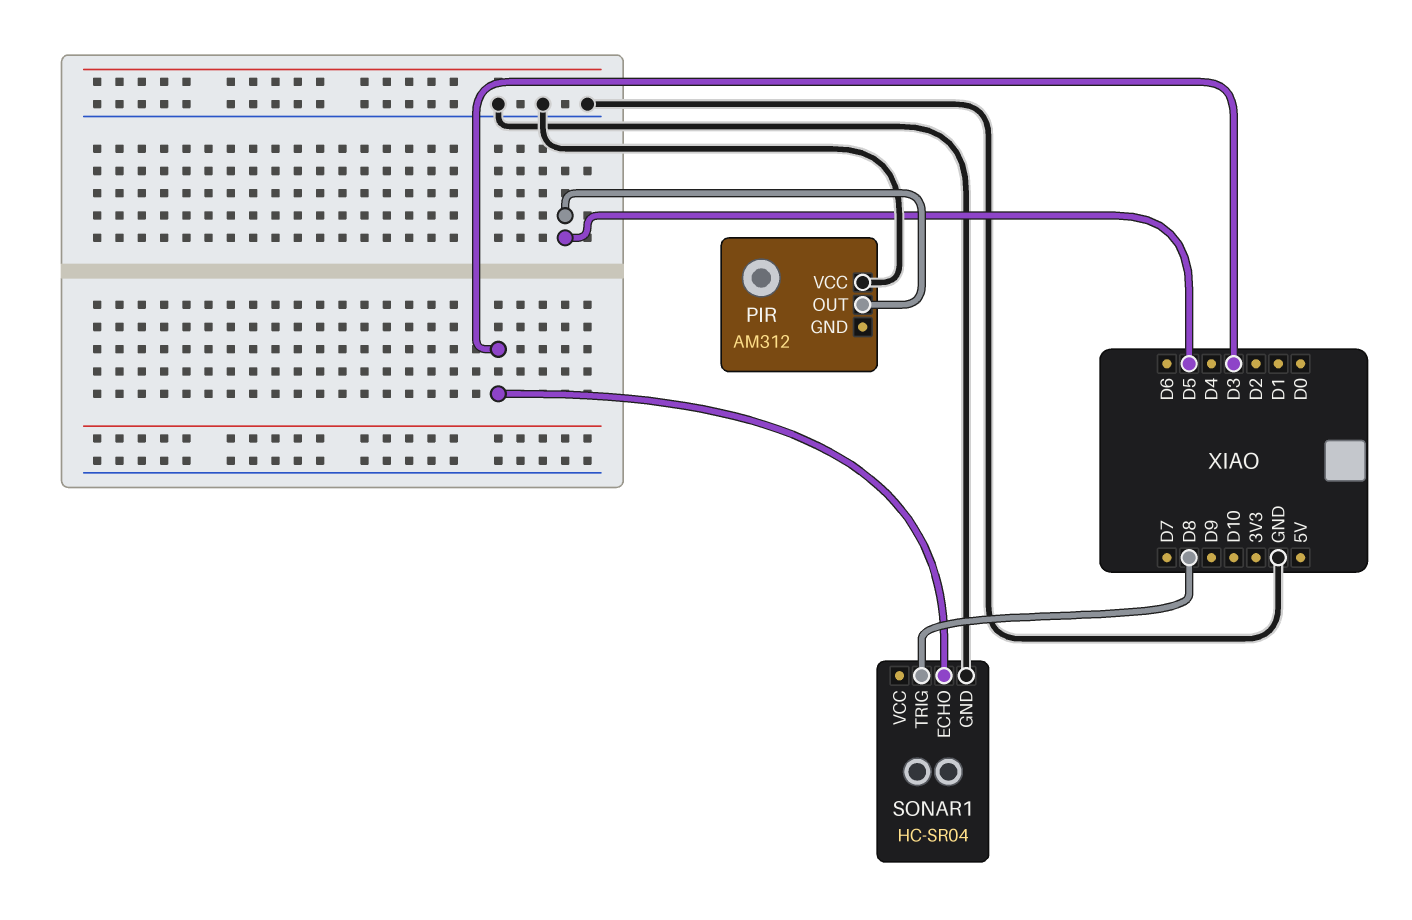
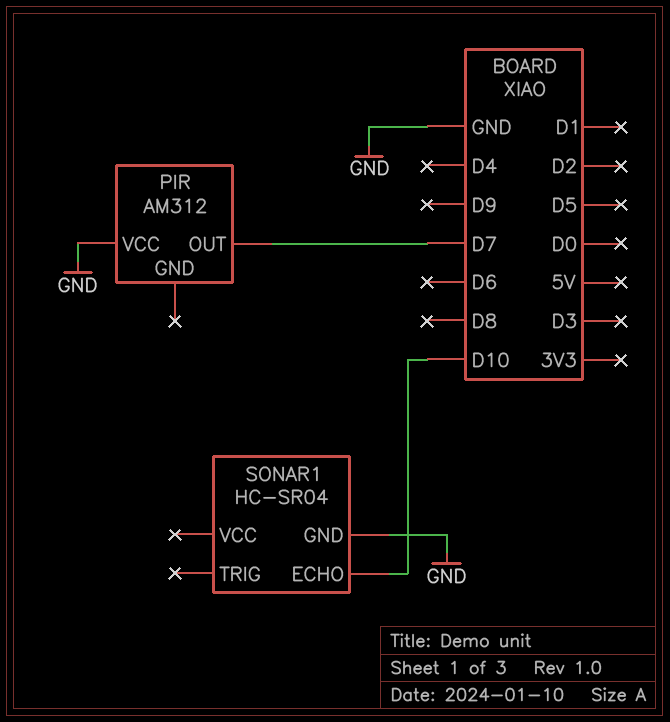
PIR pin OUT: D5 -> D7
SONAR1 pin ECHO: D3 -> D10
SONAR1 pin TRIG: D8 -> none

